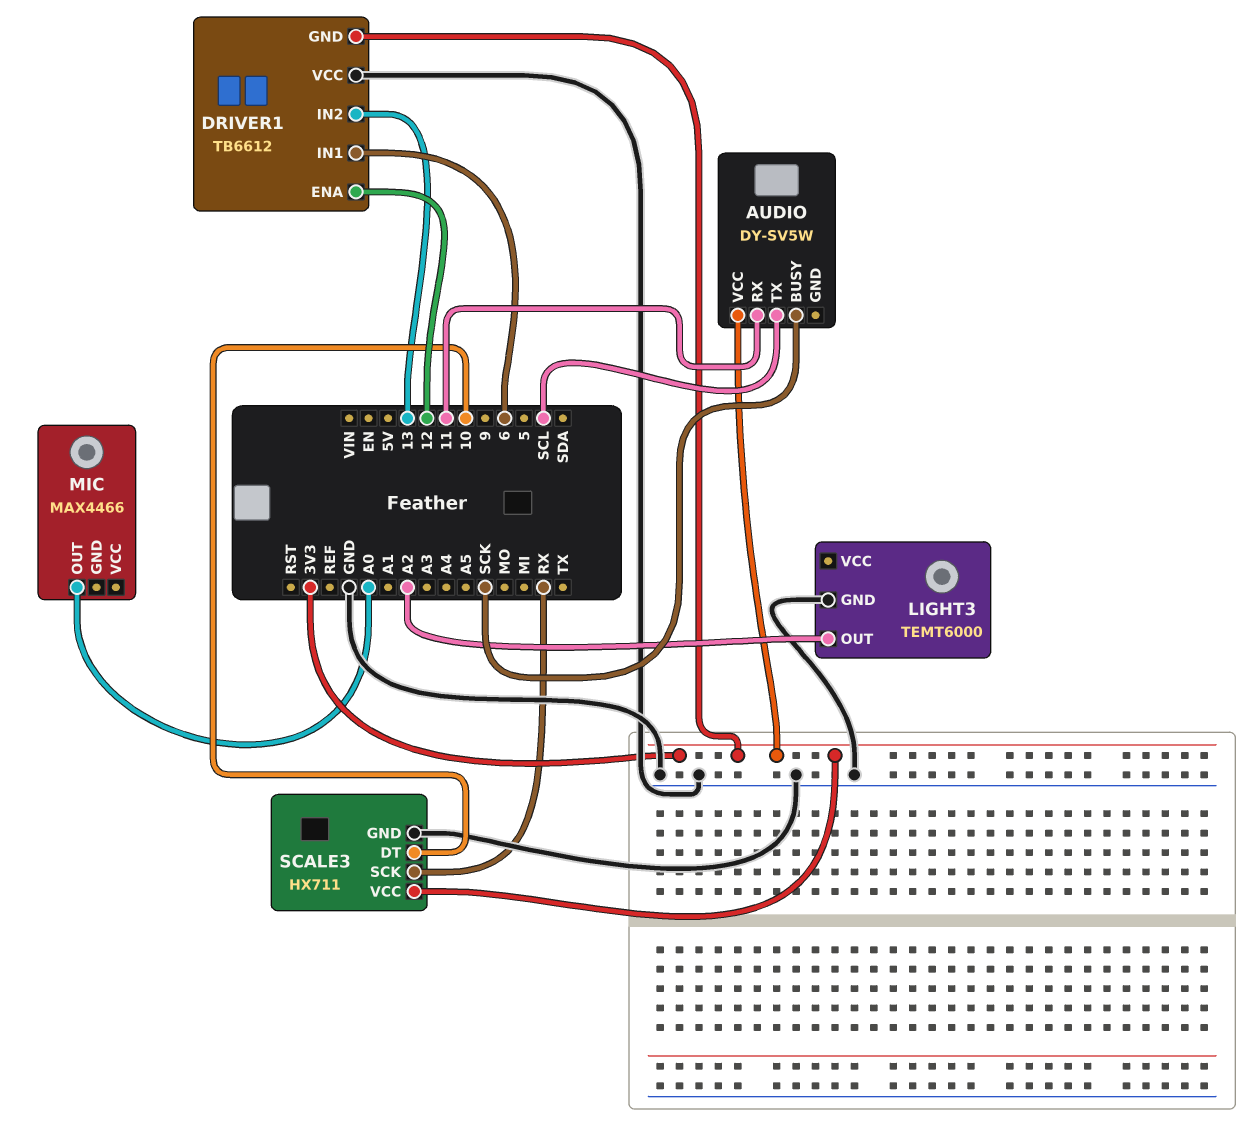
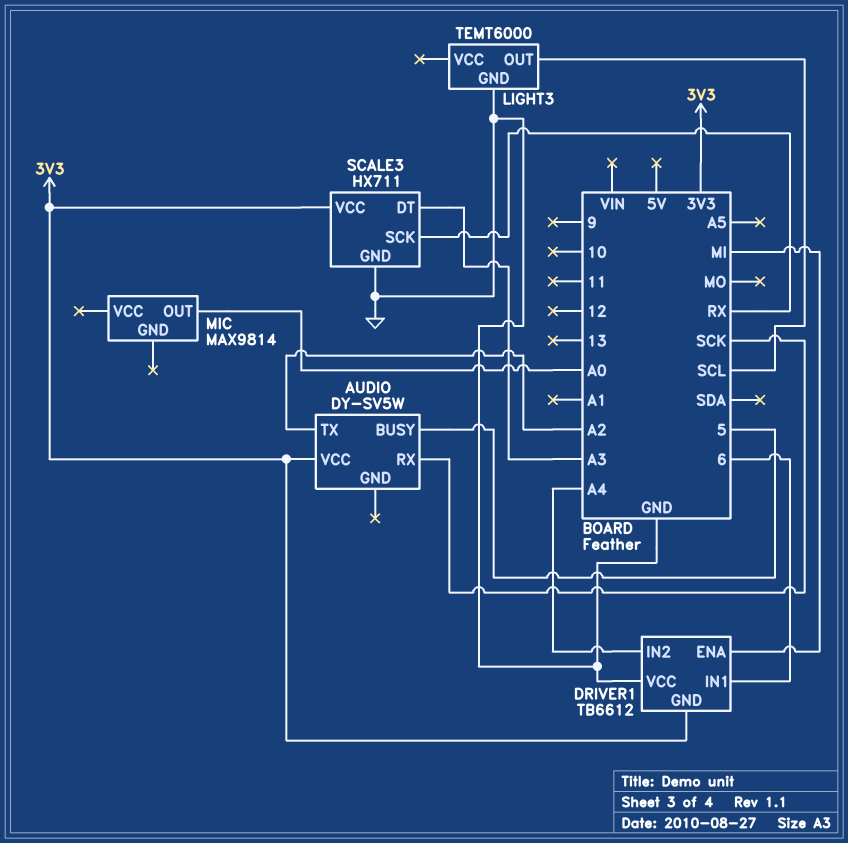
AUDIO pin BUSY: SCK -> 5
AUDIO pin RX: 11 -> SCK
AUDIO pin TX: SCL -> A2
DRIVER1 pin ENA: 12 -> MI
DRIVER1 pin IN2: 13 -> A4
LIGHT3 pin OUT: A2 -> SCL
MIC: MAX4466 -> MAX9814
SCALE3 pin DT: 10 -> A3

